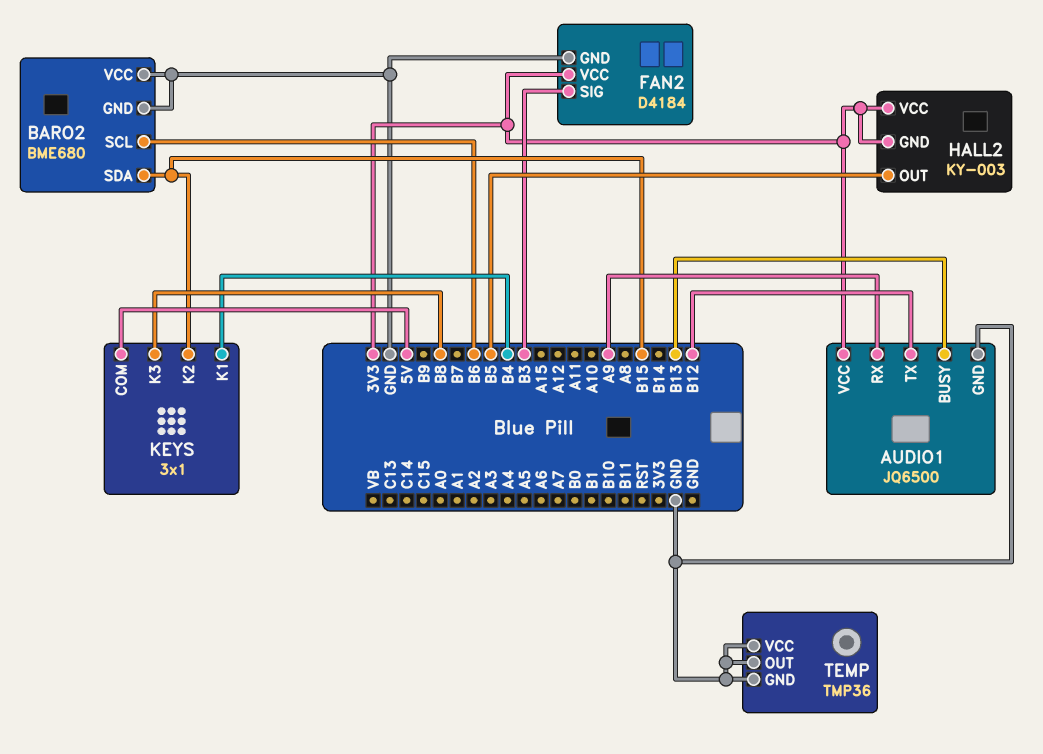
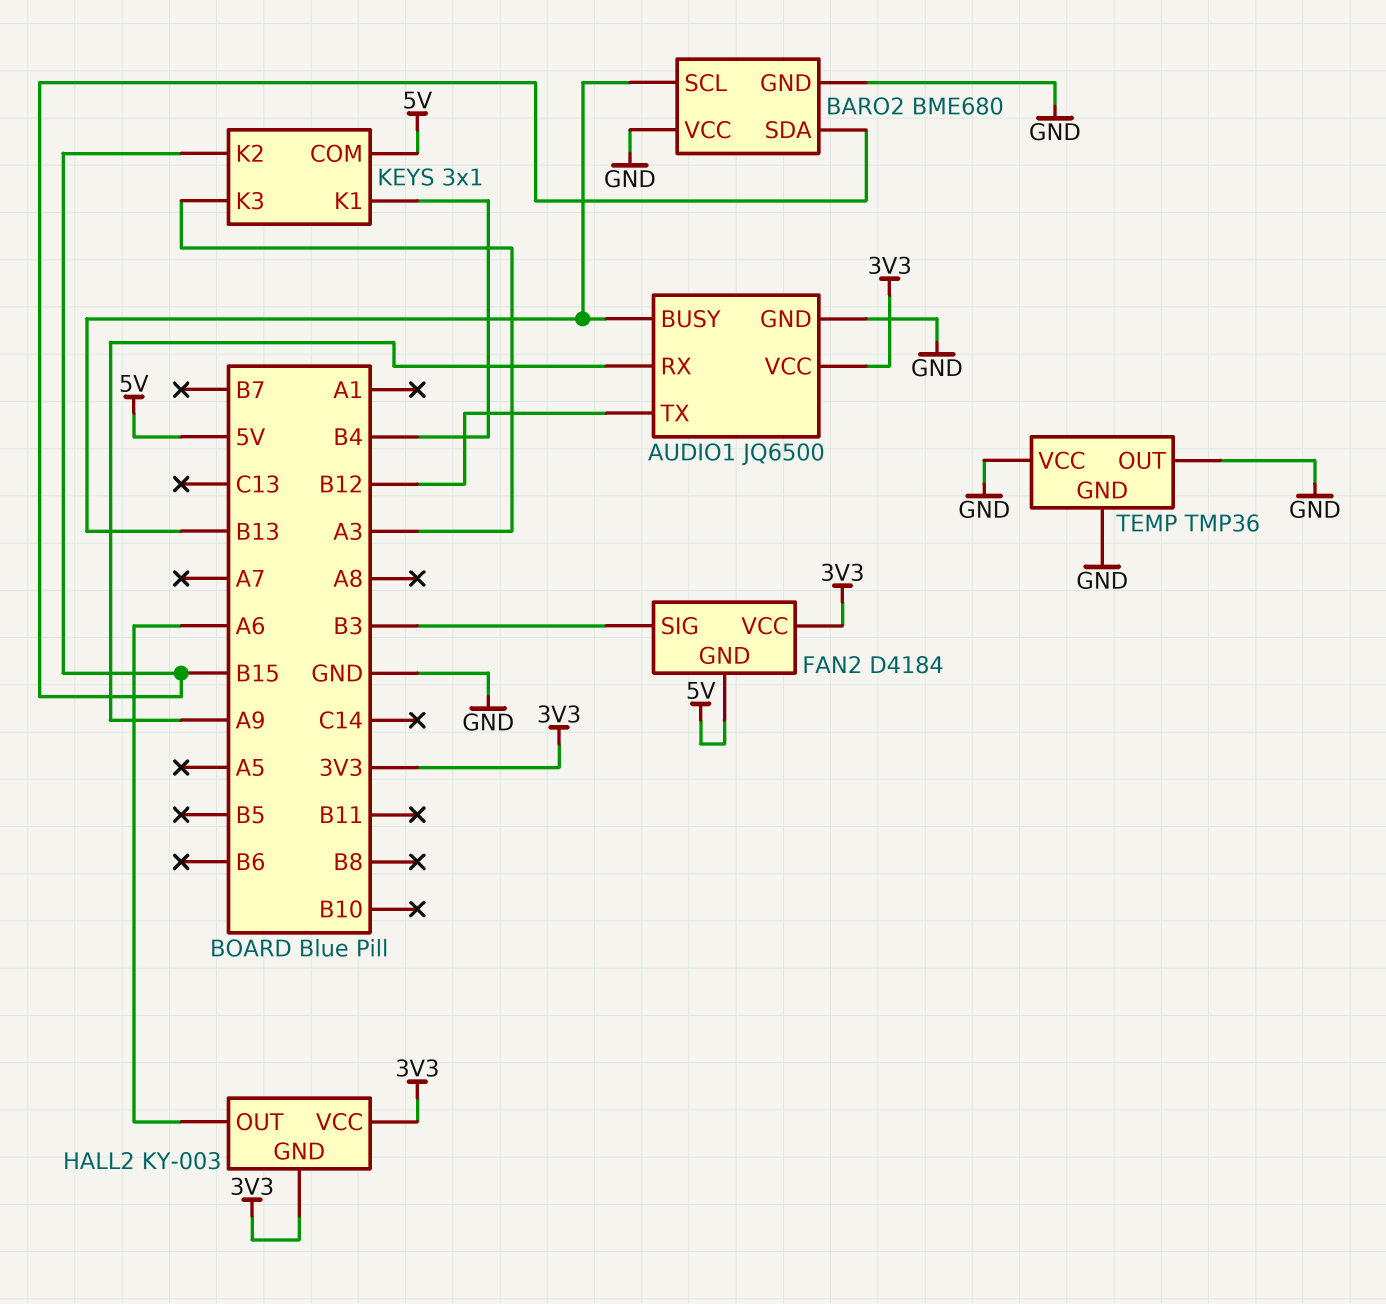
BARO2 pin SCL: B6 -> B13
FAN2 pin GND: GND -> 5V
HALL2 pin OUT: B5 -> A6
KEYS pin K3: B8 -> A3

